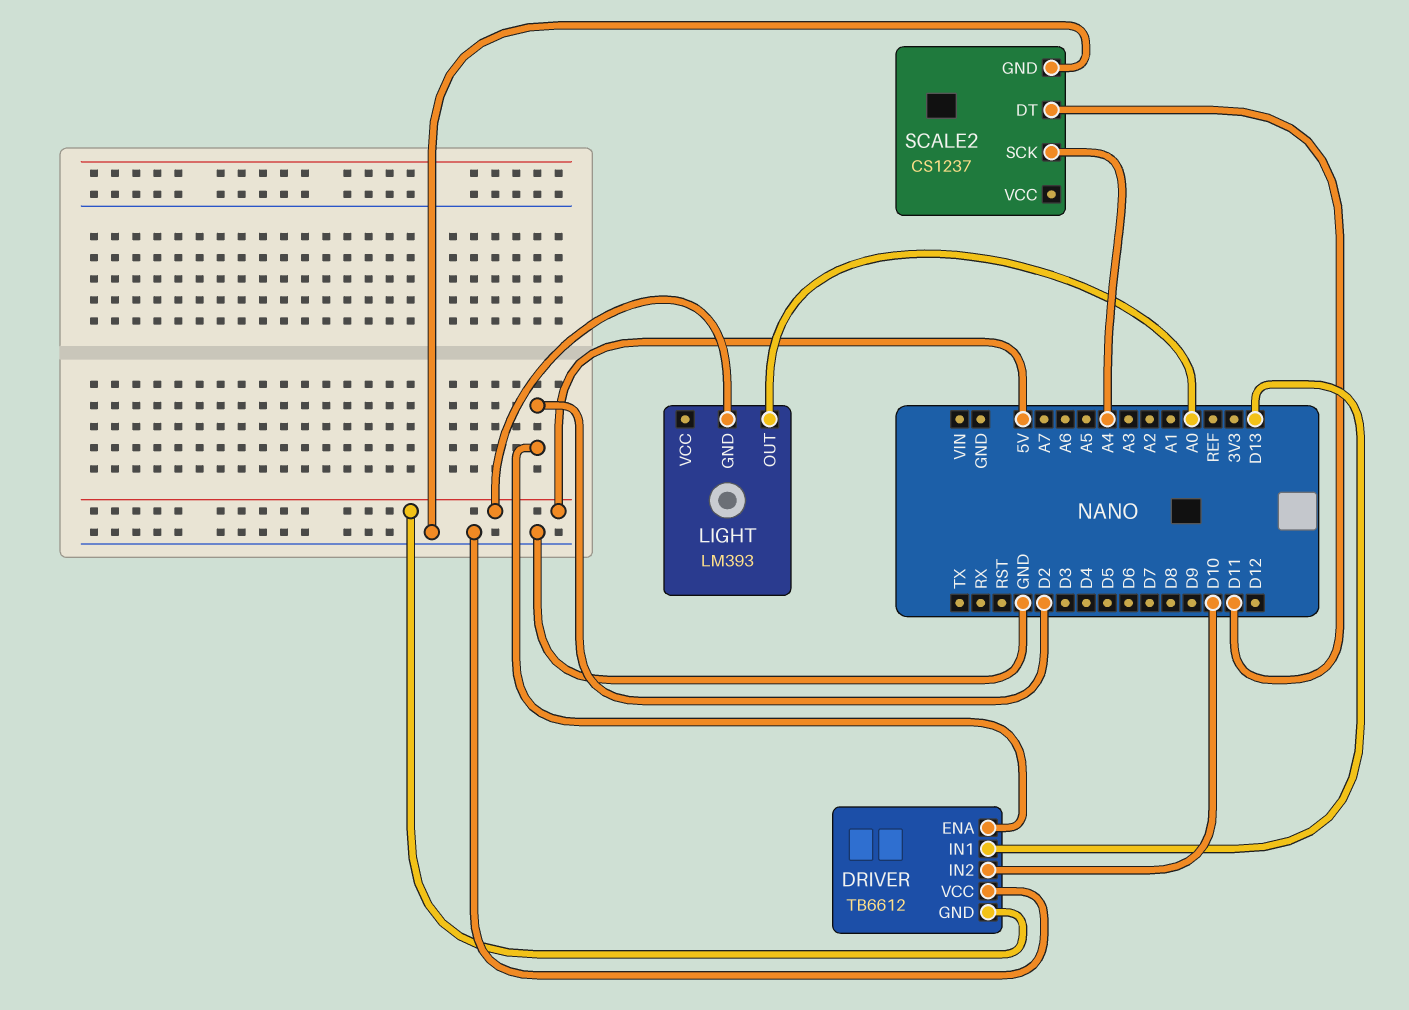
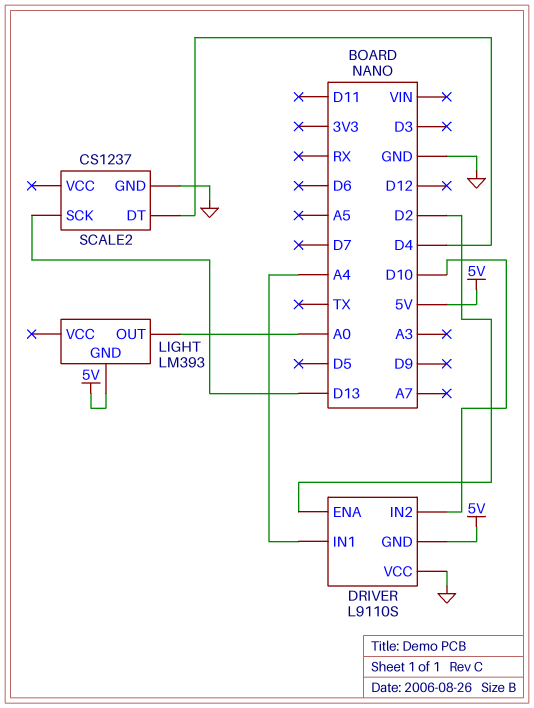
DRIVER: TB6612 -> L9110S
DRIVER pin IN1: D13 -> A4
SCALE2 pin DT: D11 -> D4
SCALE2 pin SCK: A4 -> D13

